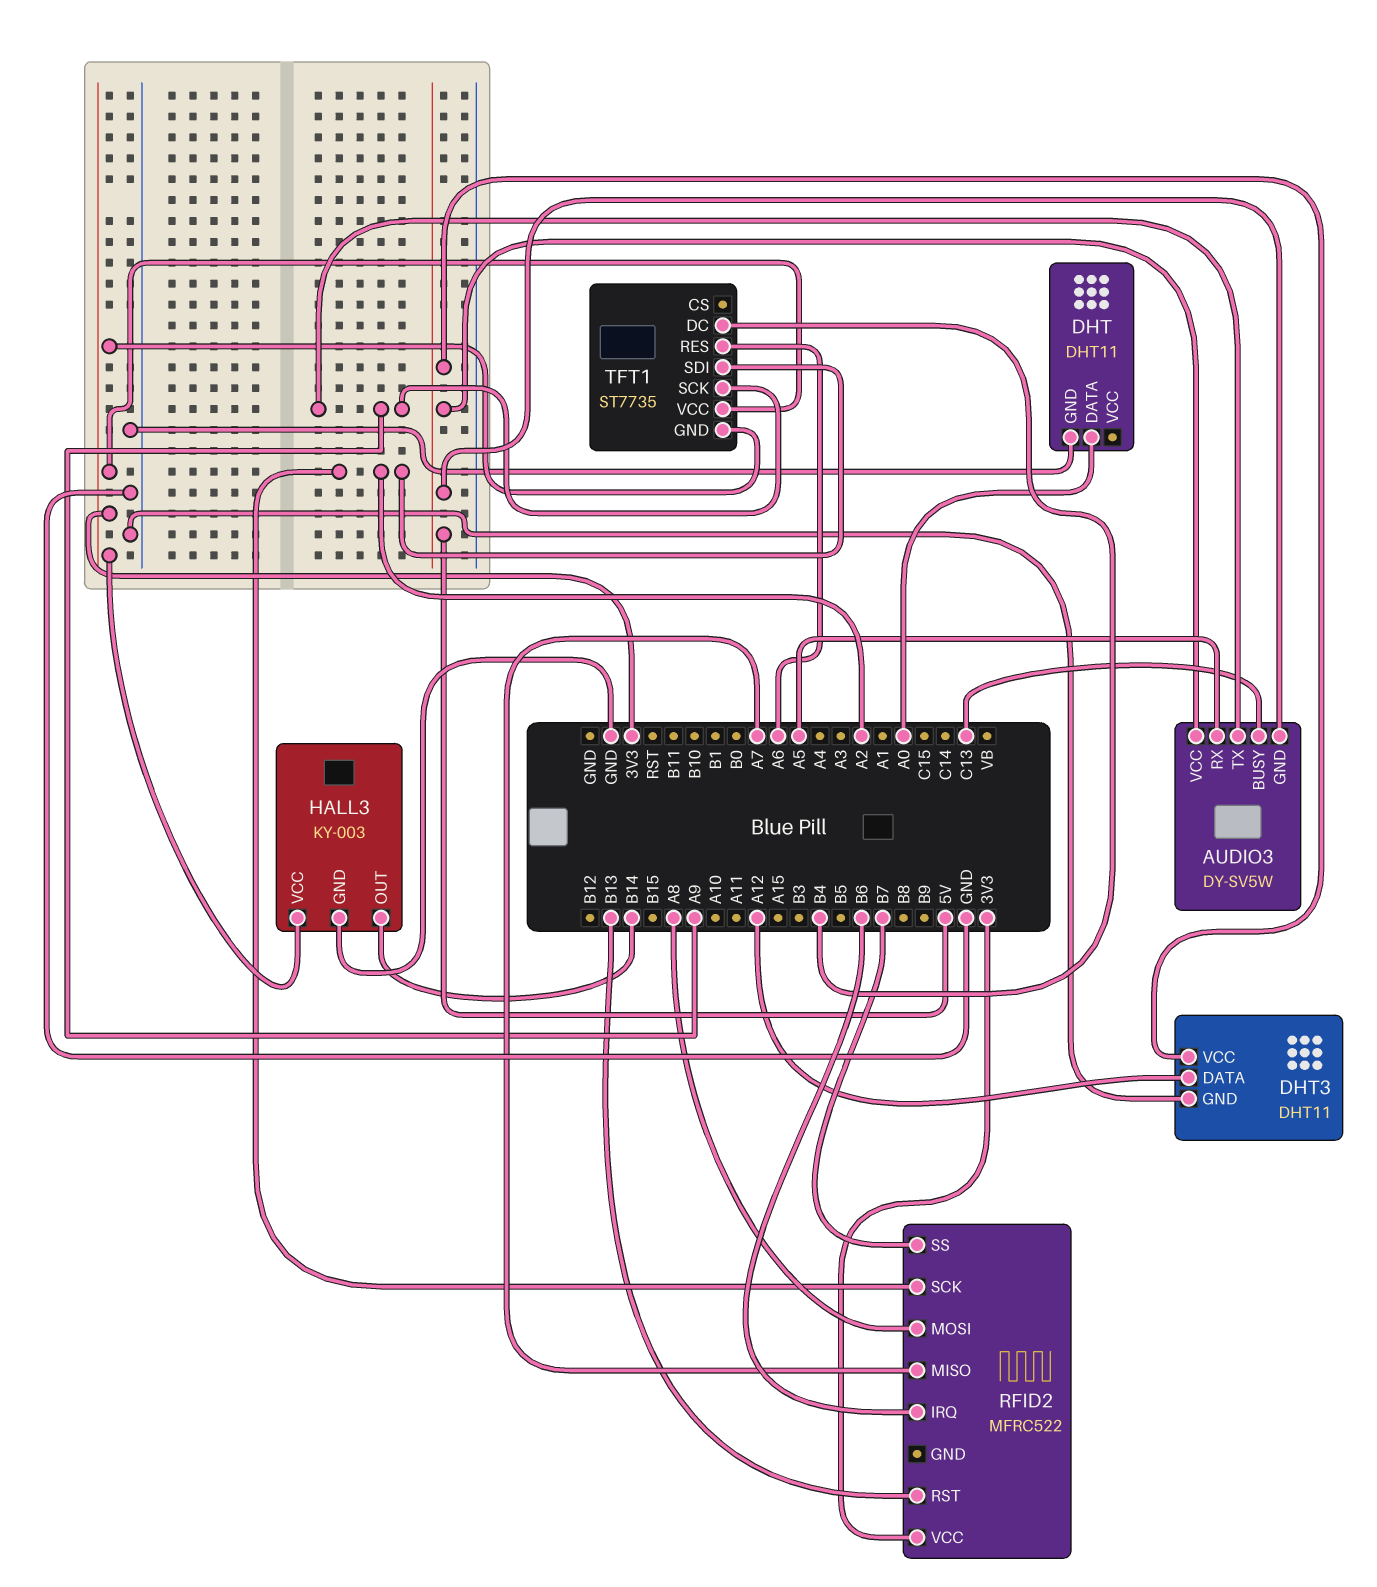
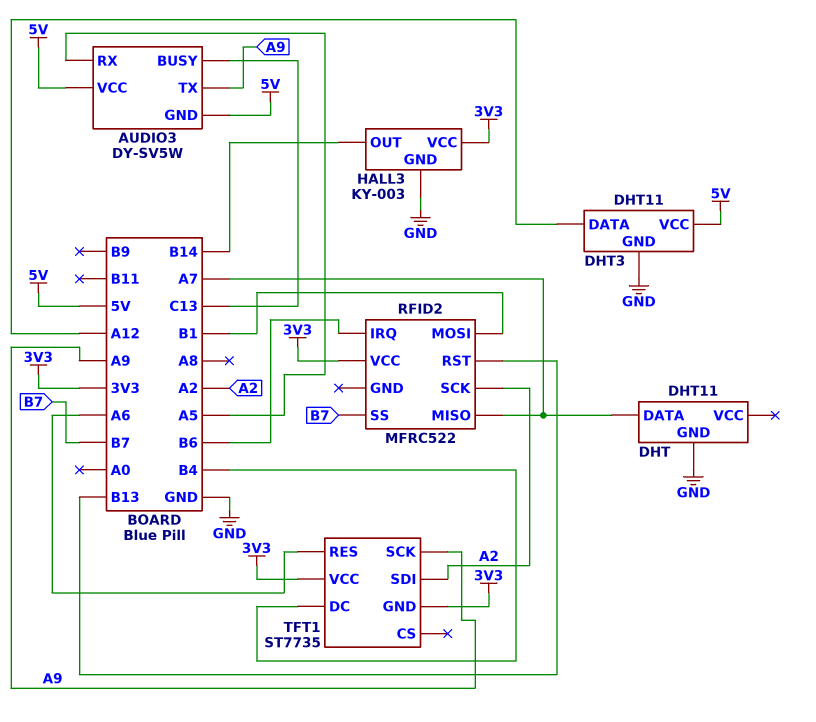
DHT pin DATA: A0 -> A7
RFID2 pin MOSI: A8 -> B1

